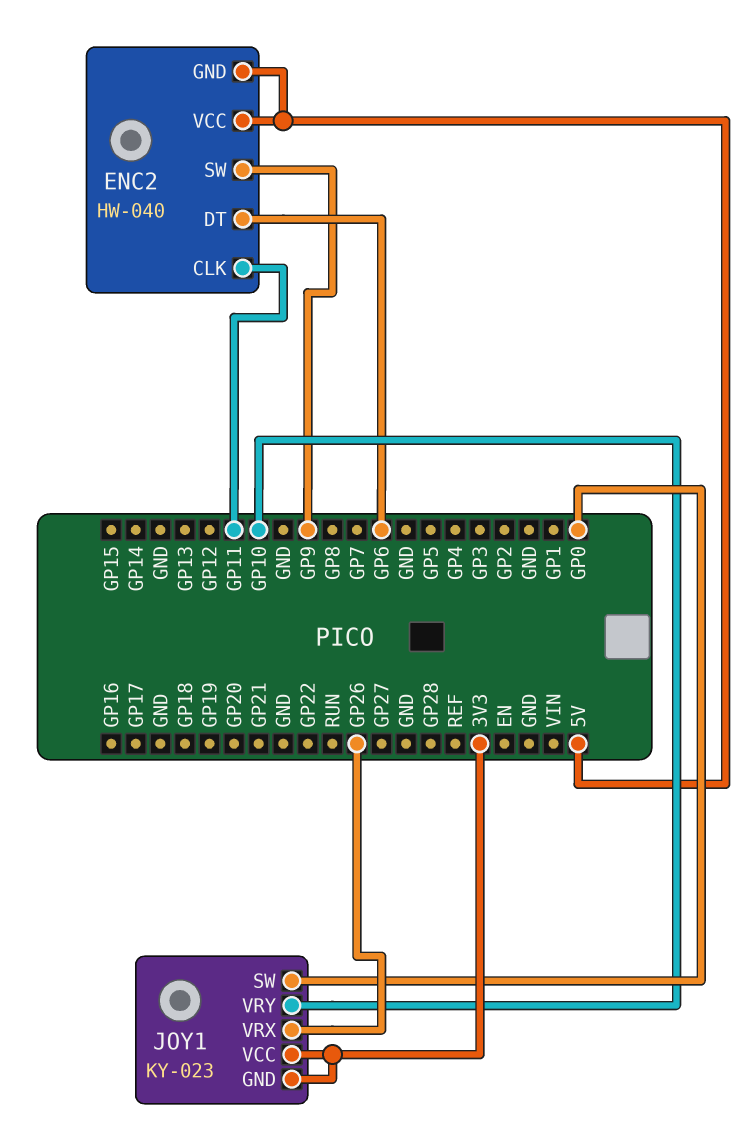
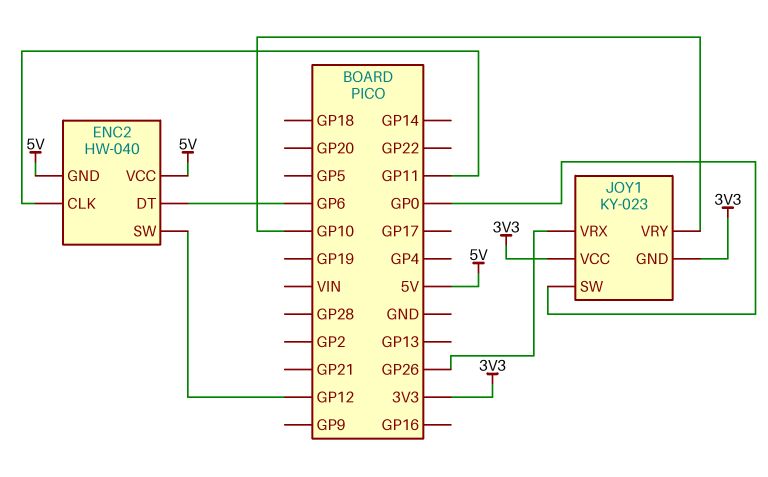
ENC2 pin SW: GP9 -> GP12

